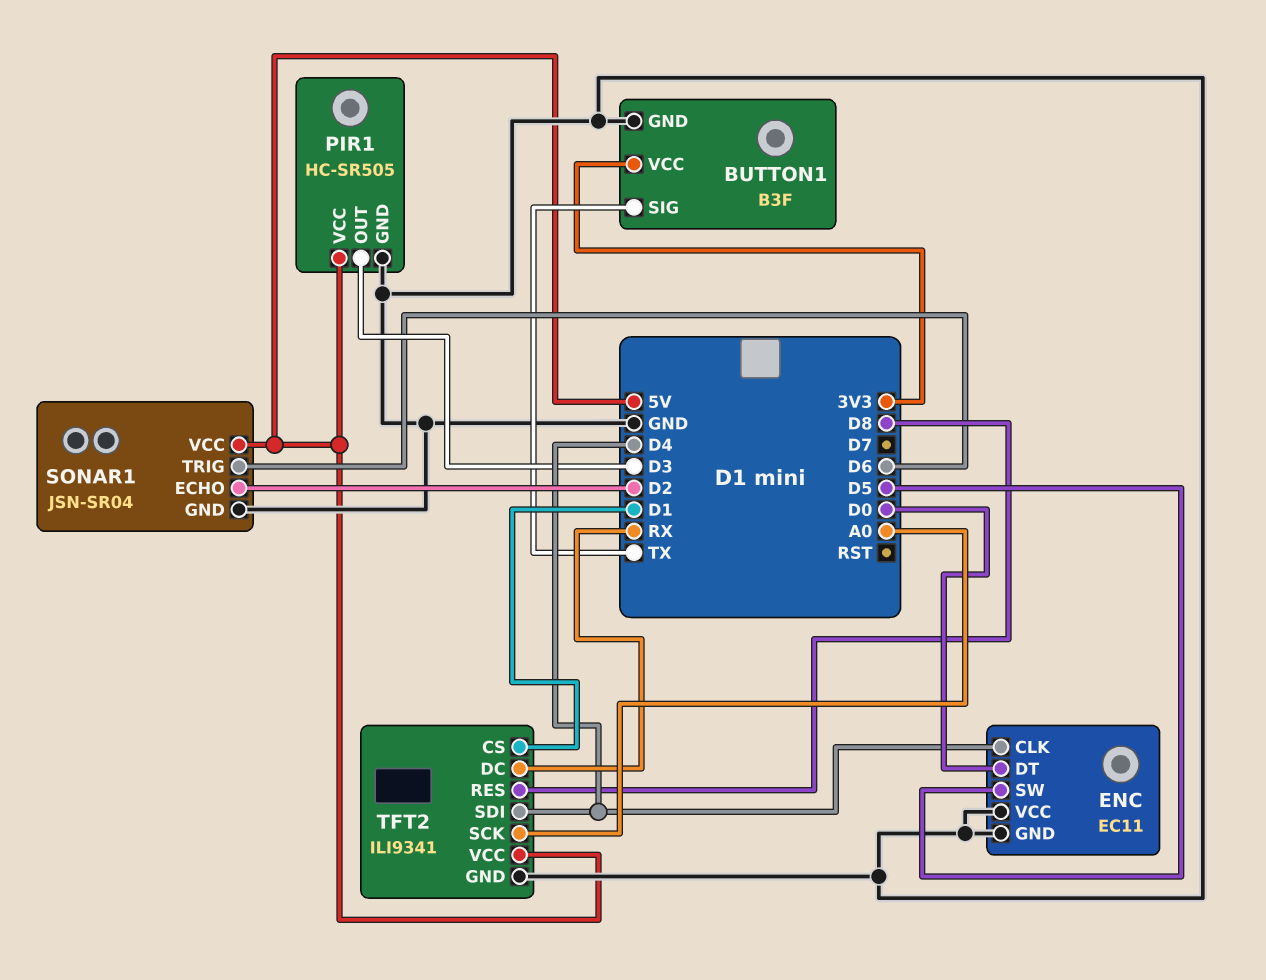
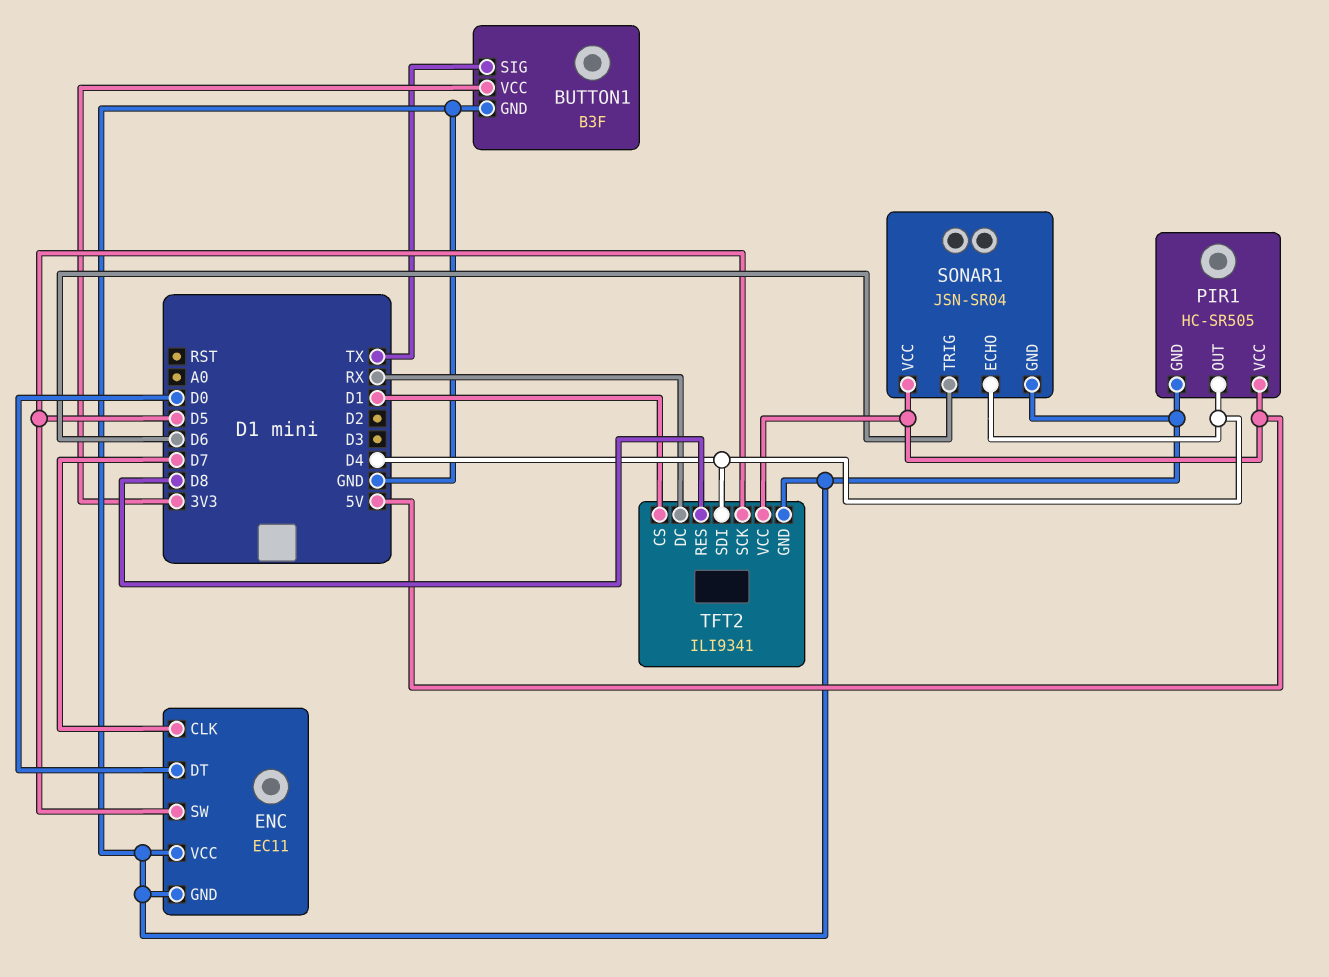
ENC pin CLK: D4 -> D7
PIR1 pin OUT: D3 -> D4
SONAR1 pin ECHO: D2 -> D4
TFT2 pin SCK: A0 -> D5

